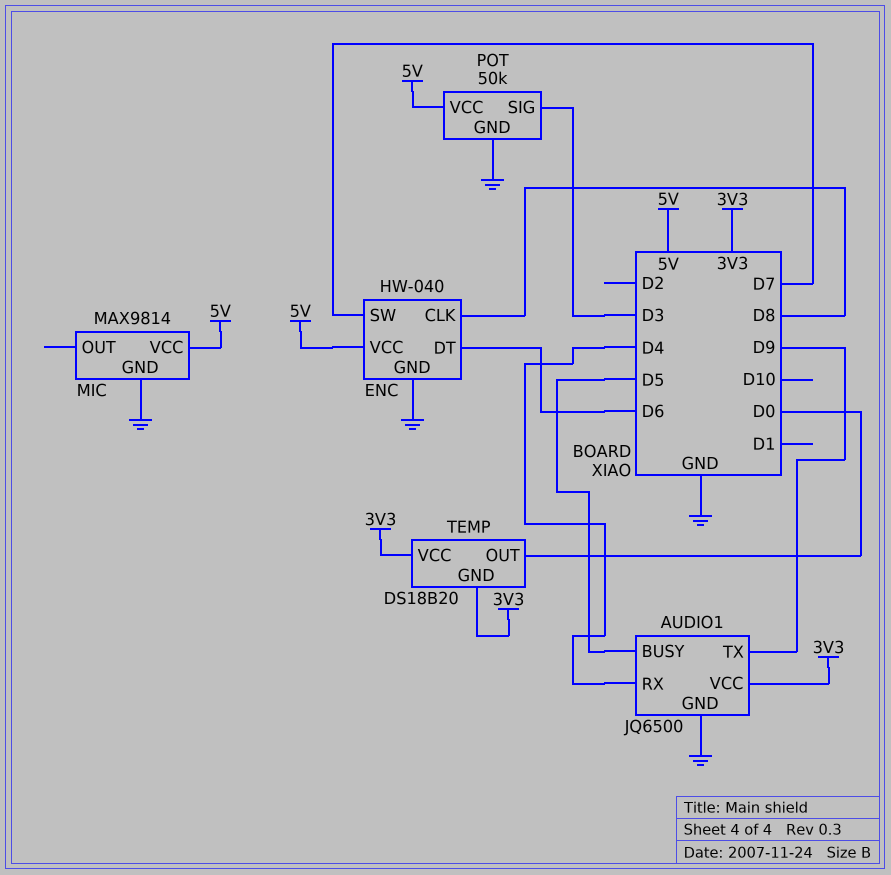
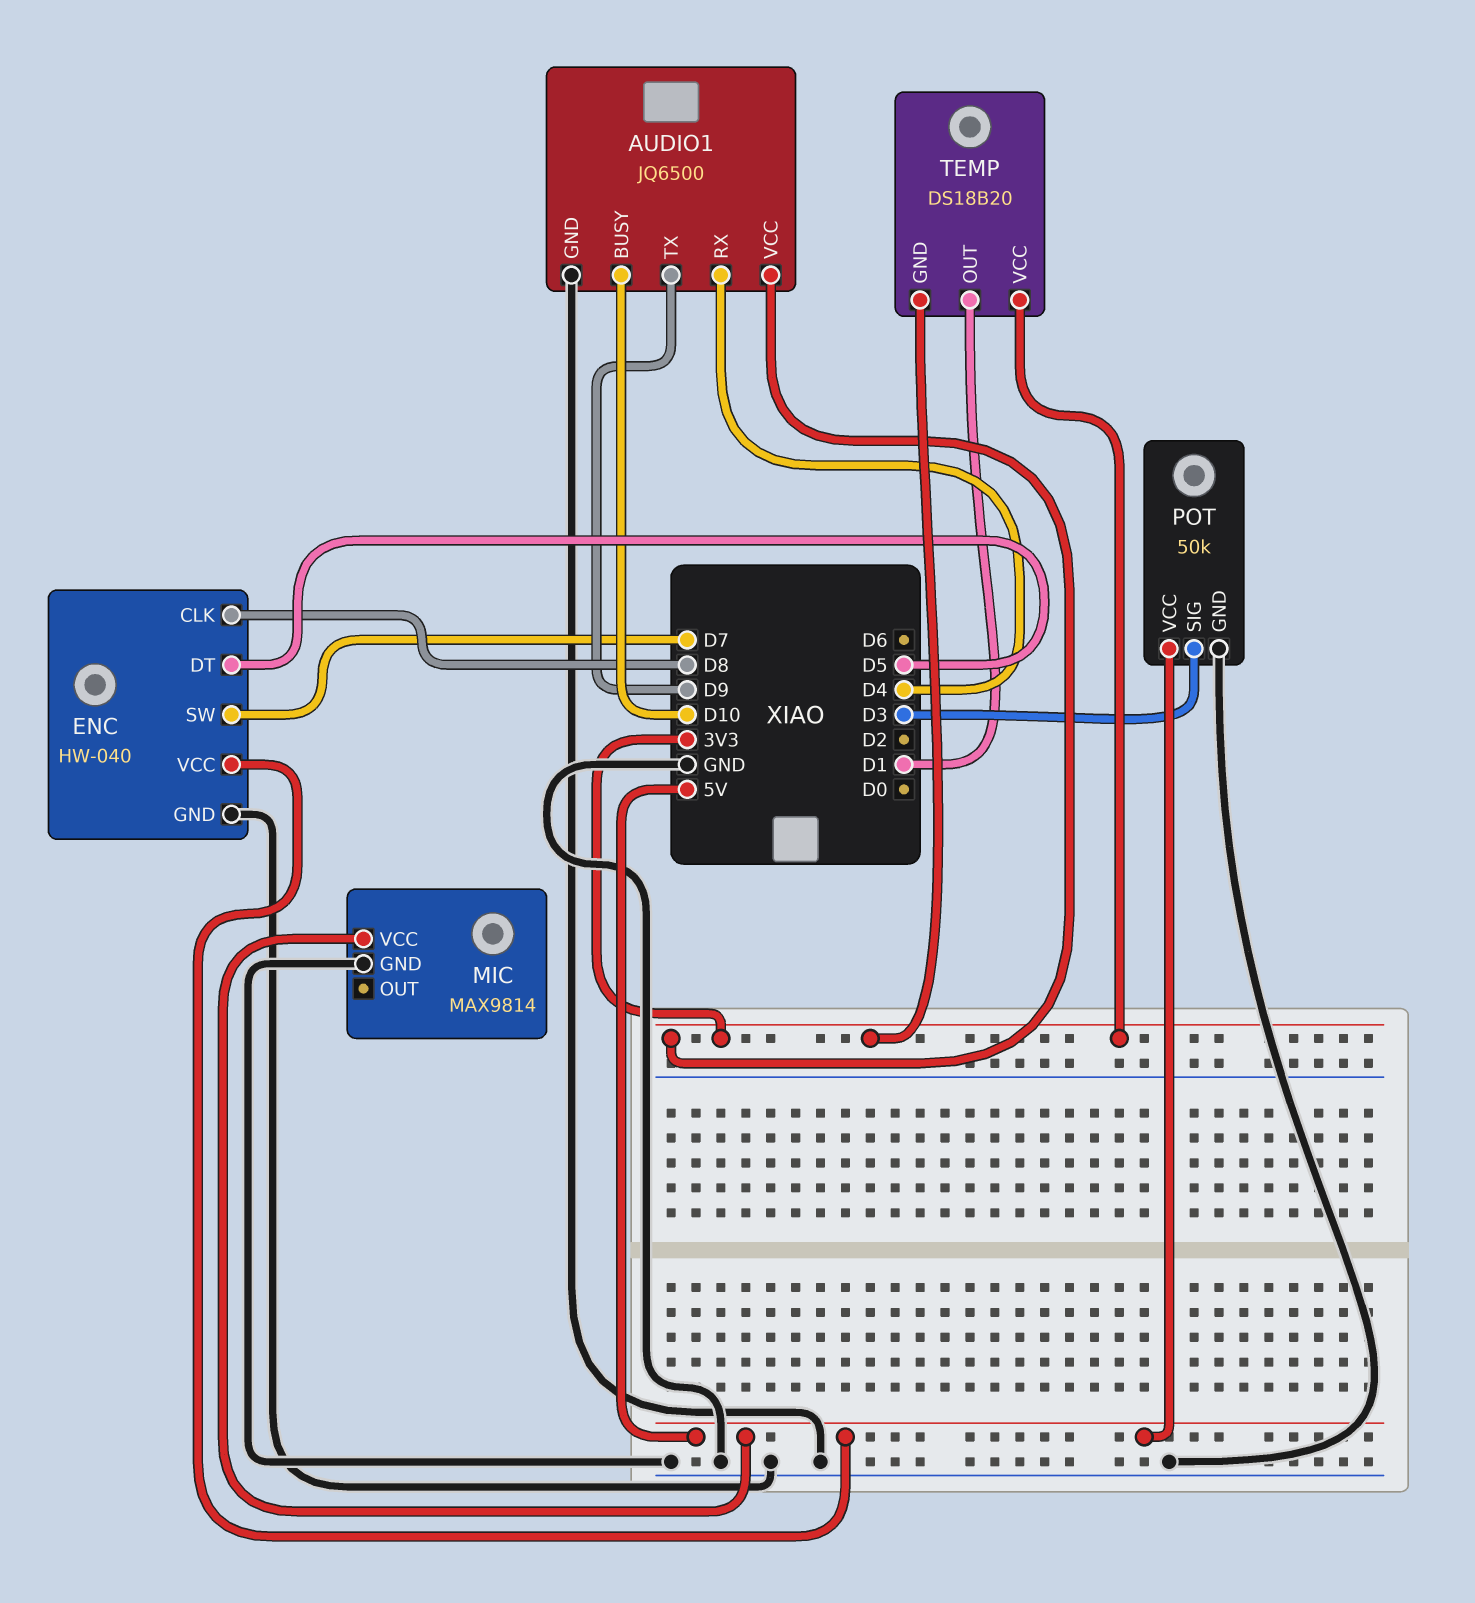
AUDIO1 pin BUSY: D5 -> D10
ENC pin DT: D6 -> D5
TEMP pin OUT: D0 -> D1

